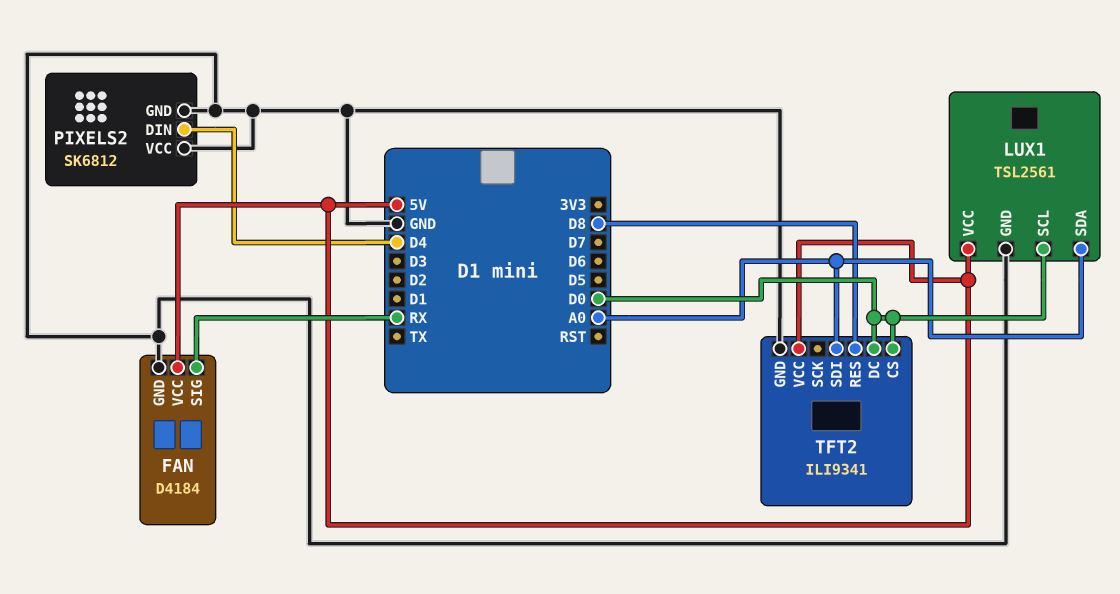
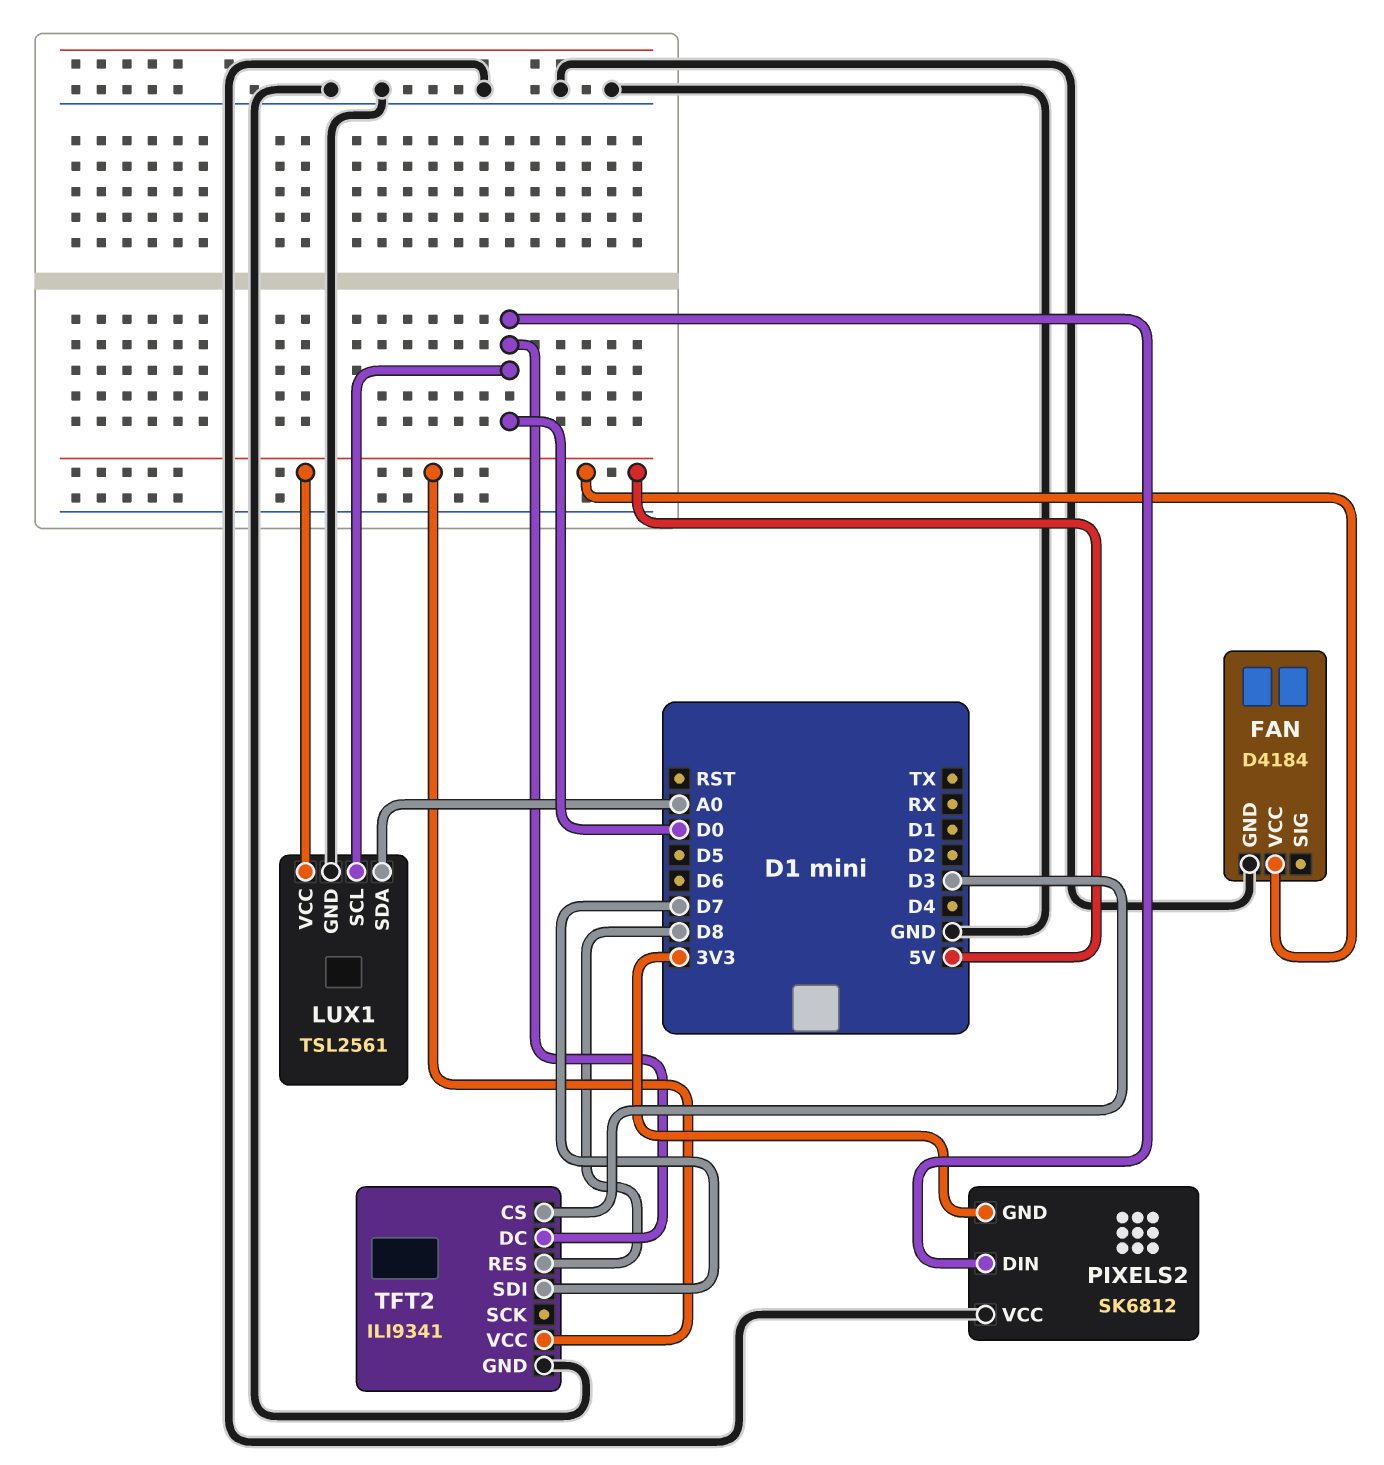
FAN pin SIG: RX -> none
PIXELS2 pin DIN: D4 -> D0
PIXELS2 pin GND: GND -> 3V3
TFT2 pin CS: D0 -> D3
TFT2 pin SDI: A0 -> D7

